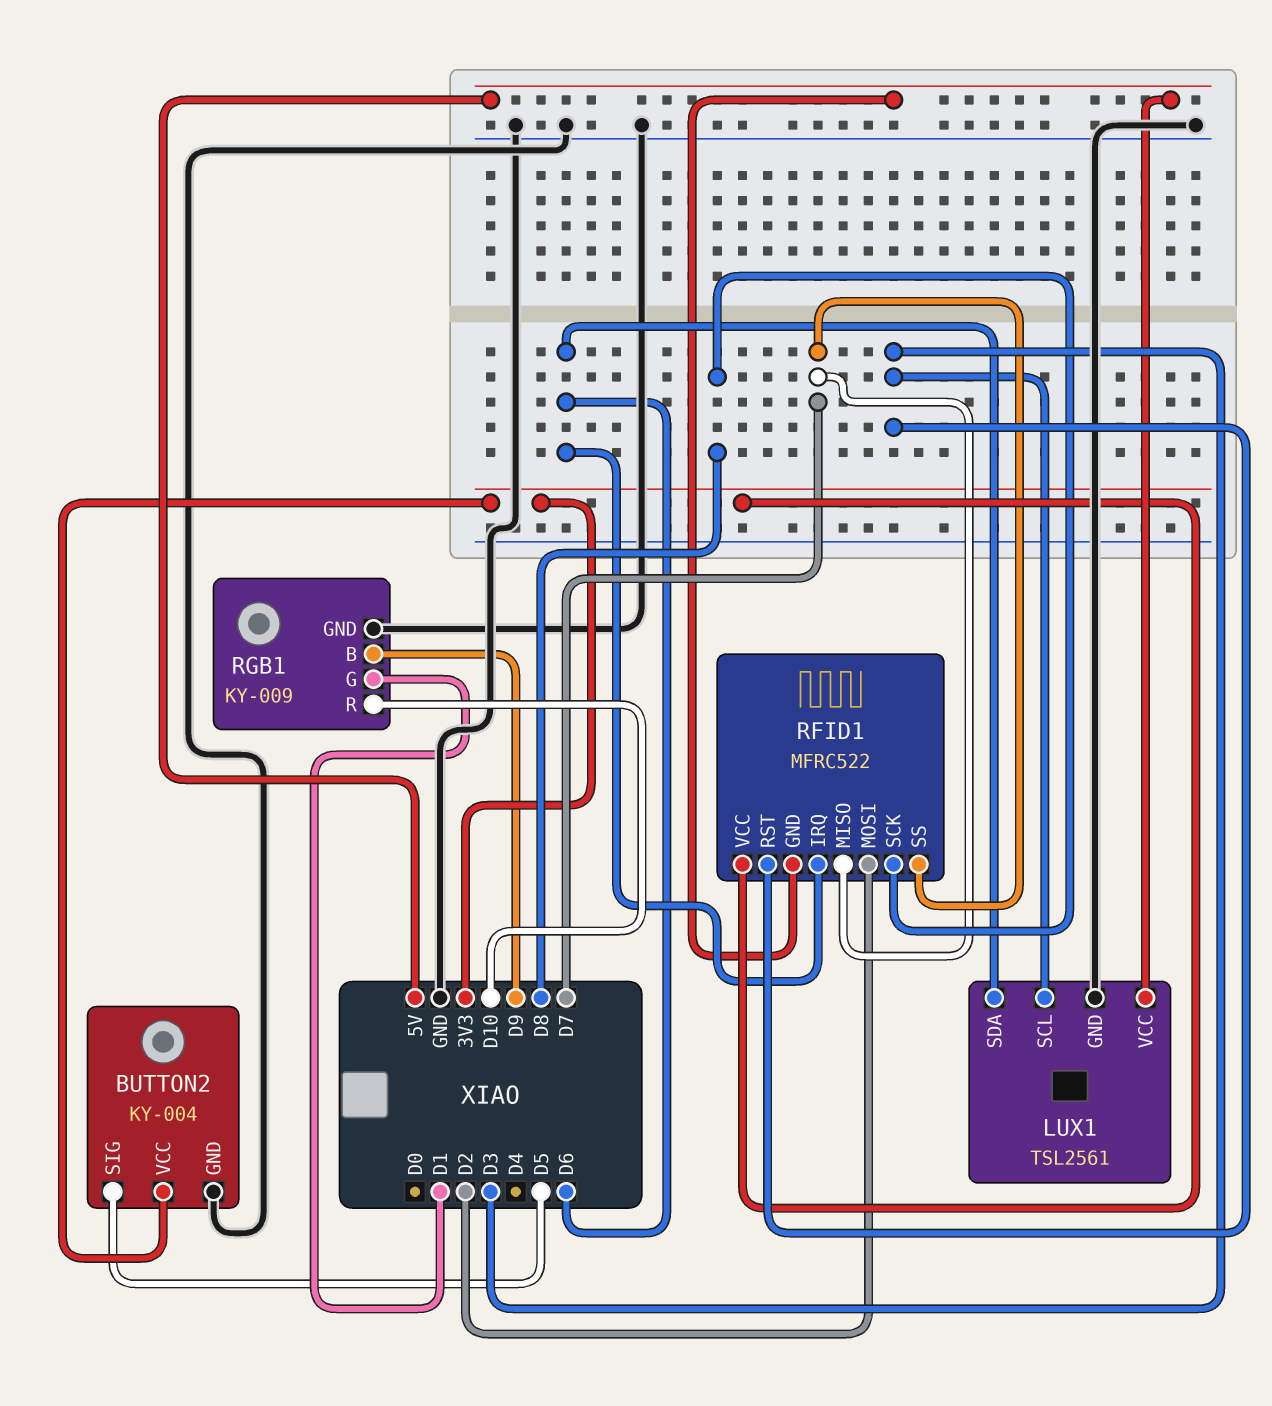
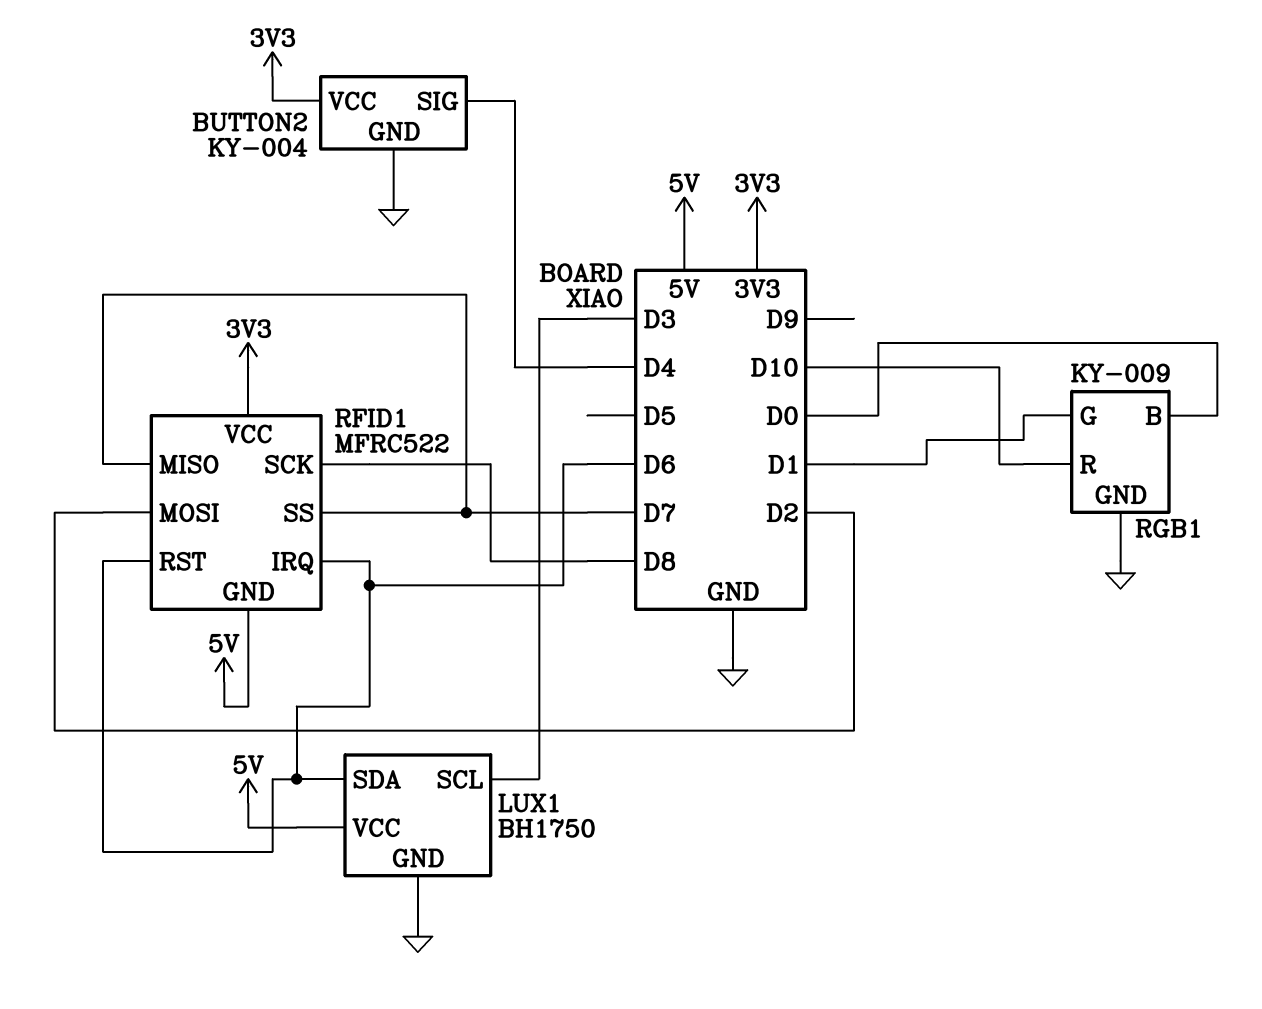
BUTTON2 pin SIG: D5 -> D4
LUX1: TSL2561 -> BH1750
RFID1 pin RST: D3 -> D6
RGB1 pin B: D9 -> D0

